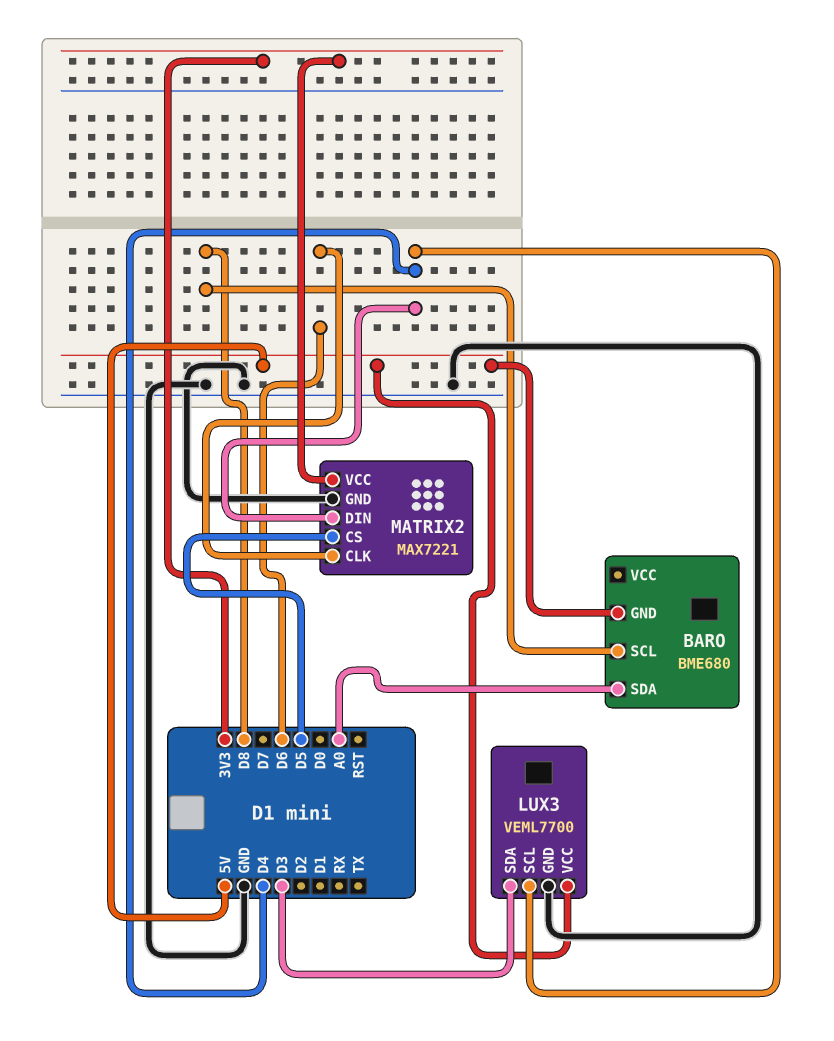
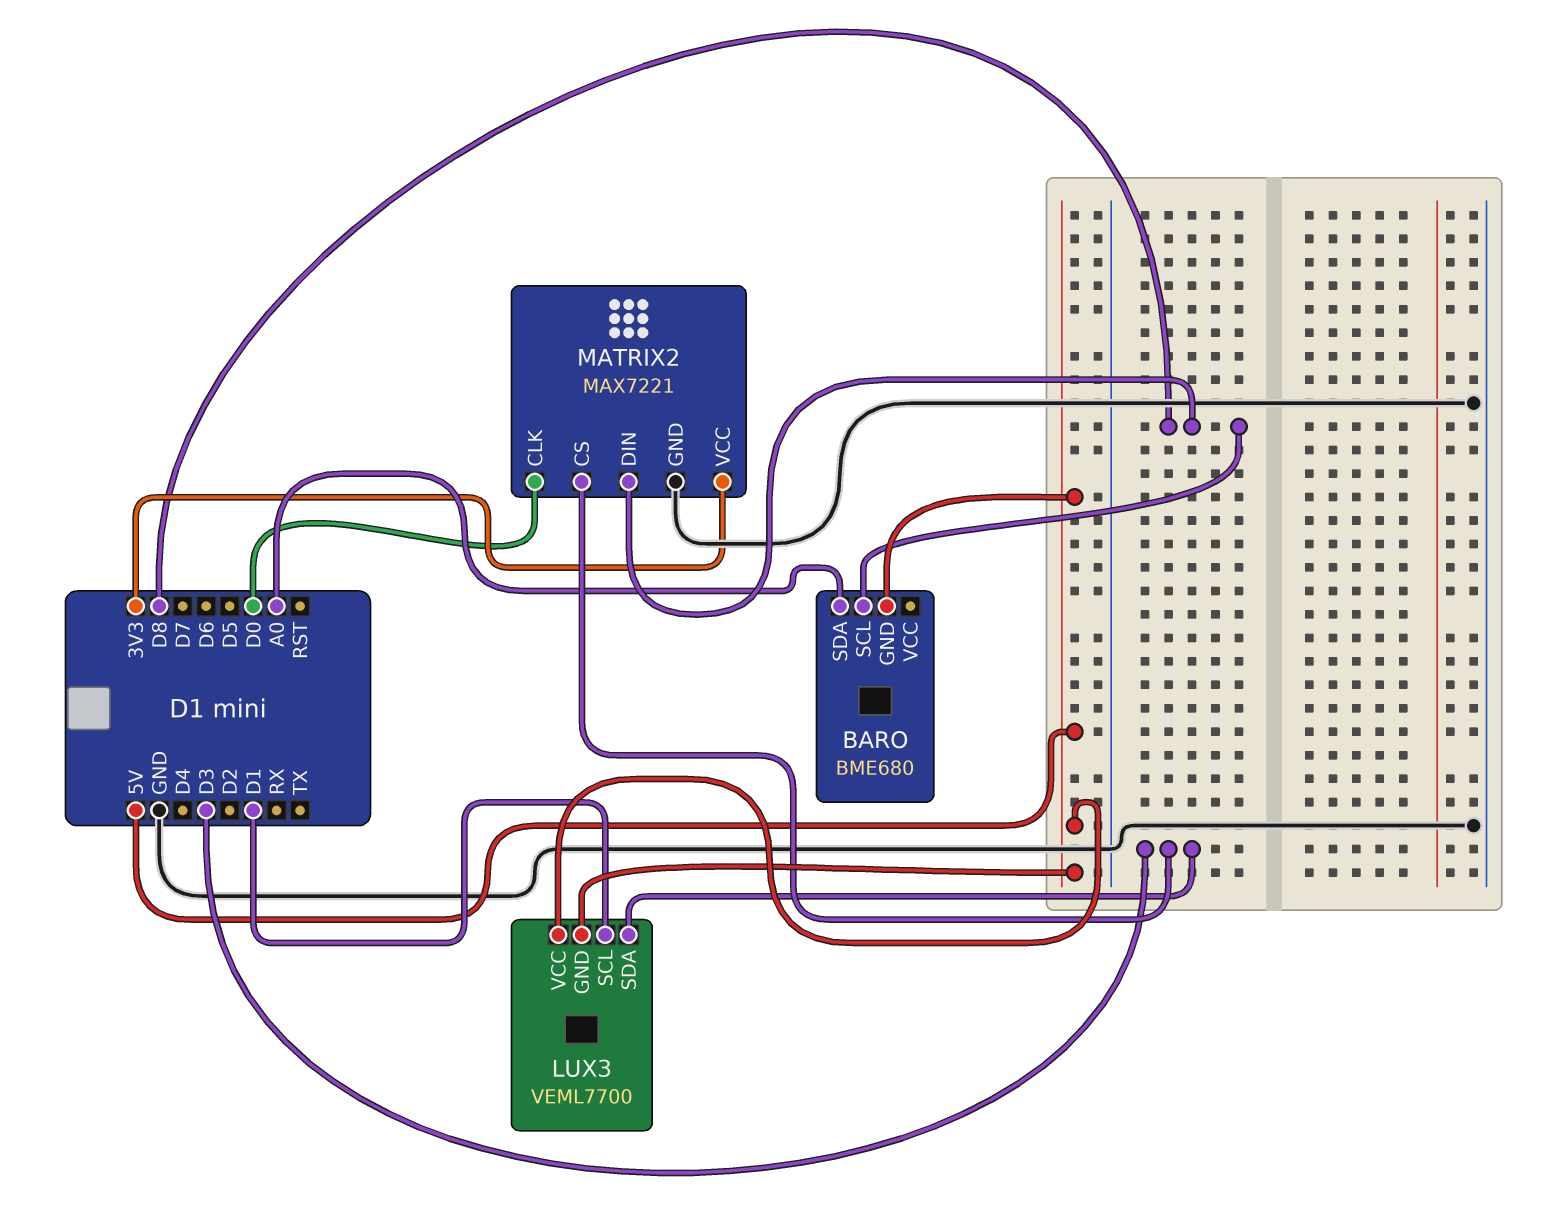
LUX3 pin GND: GND -> 5V
LUX3 pin SCL: D4 -> D1
MATRIX2 pin CLK: D6 -> D0
MATRIX2 pin CS: D5 -> D3
MATRIX2 pin DIN: D4 -> D8

